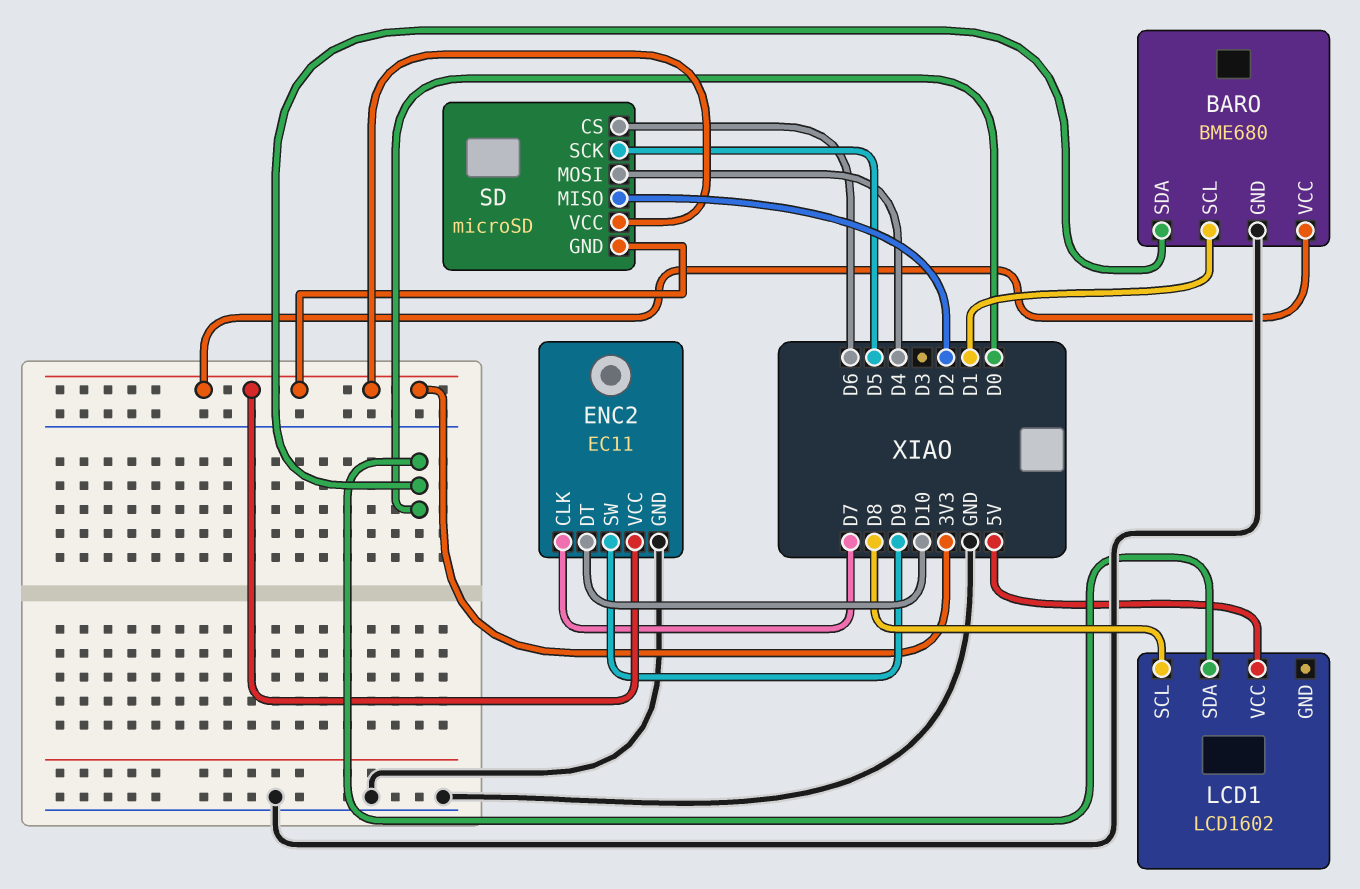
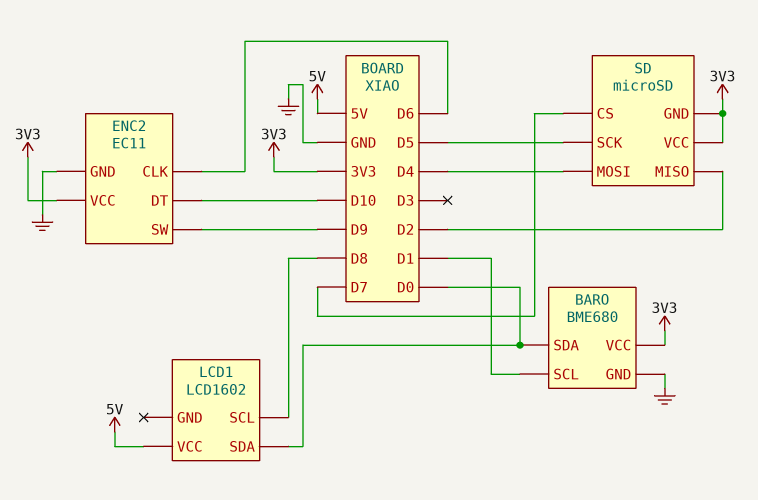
ENC2 pin CLK: D7 -> D6
SD pin CS: D6 -> D7

